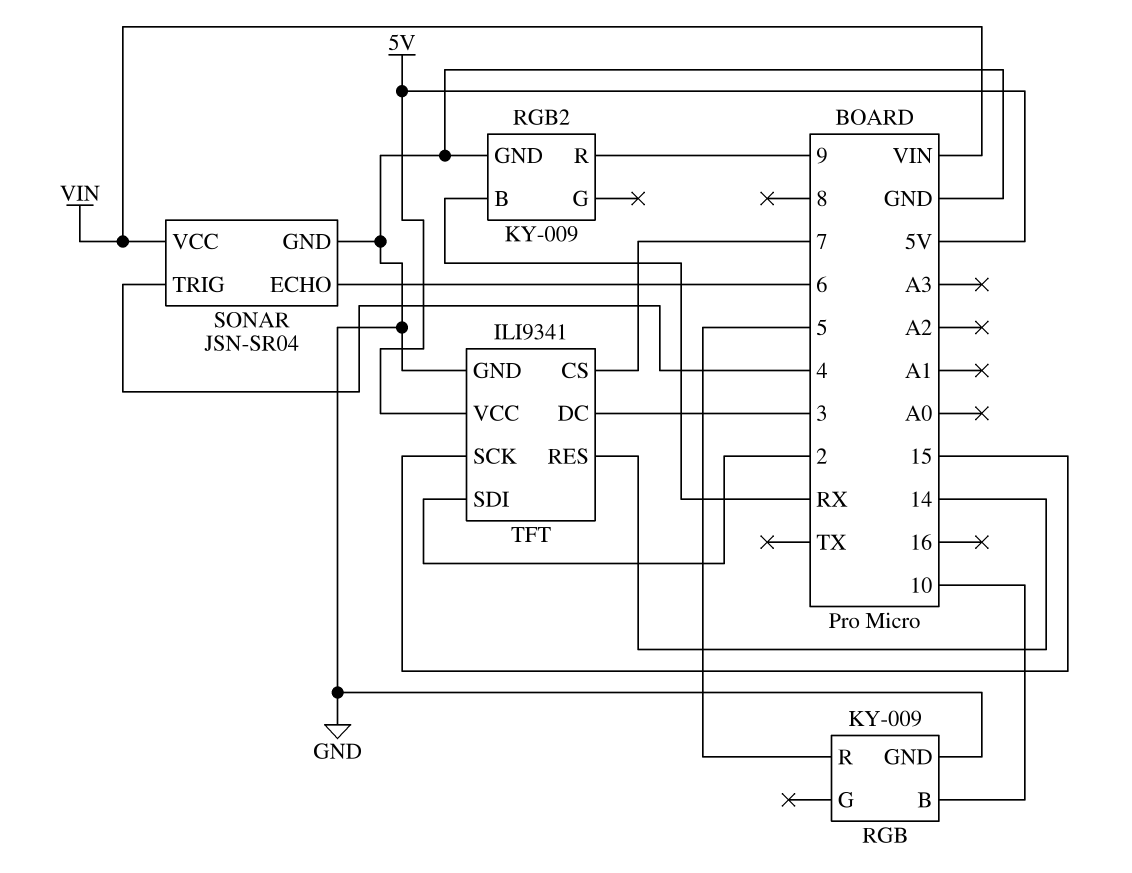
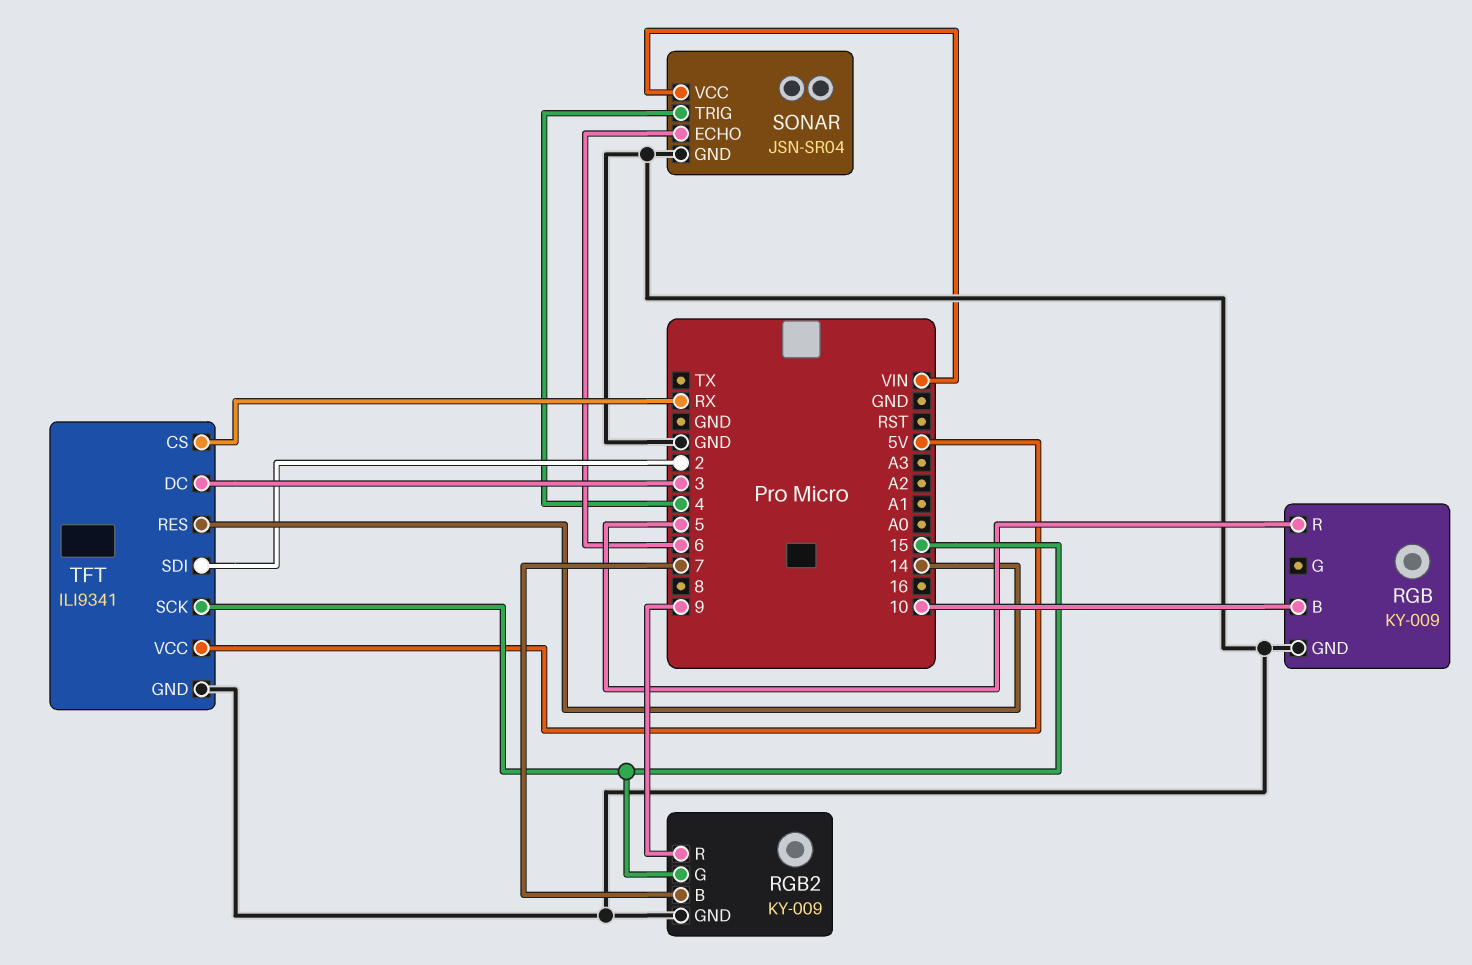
RGB2 pin B: RX -> 7
RGB2 pin G: none -> 15
TFT pin CS: 7 -> RX

